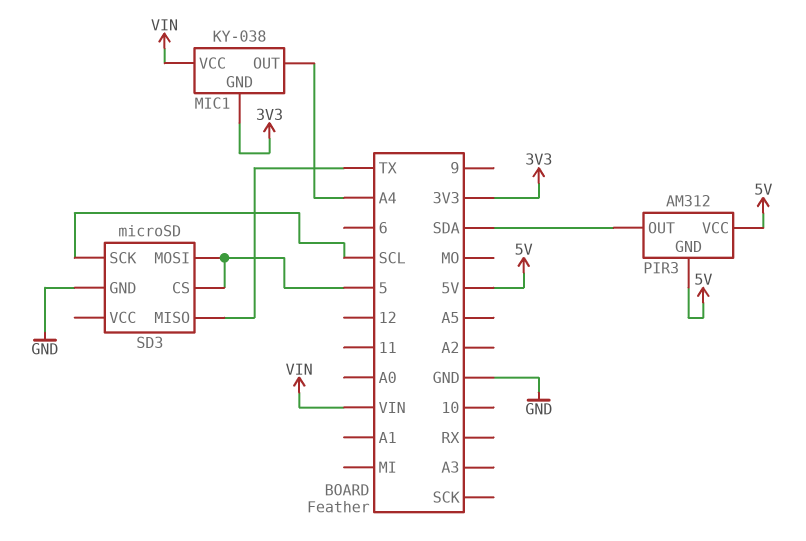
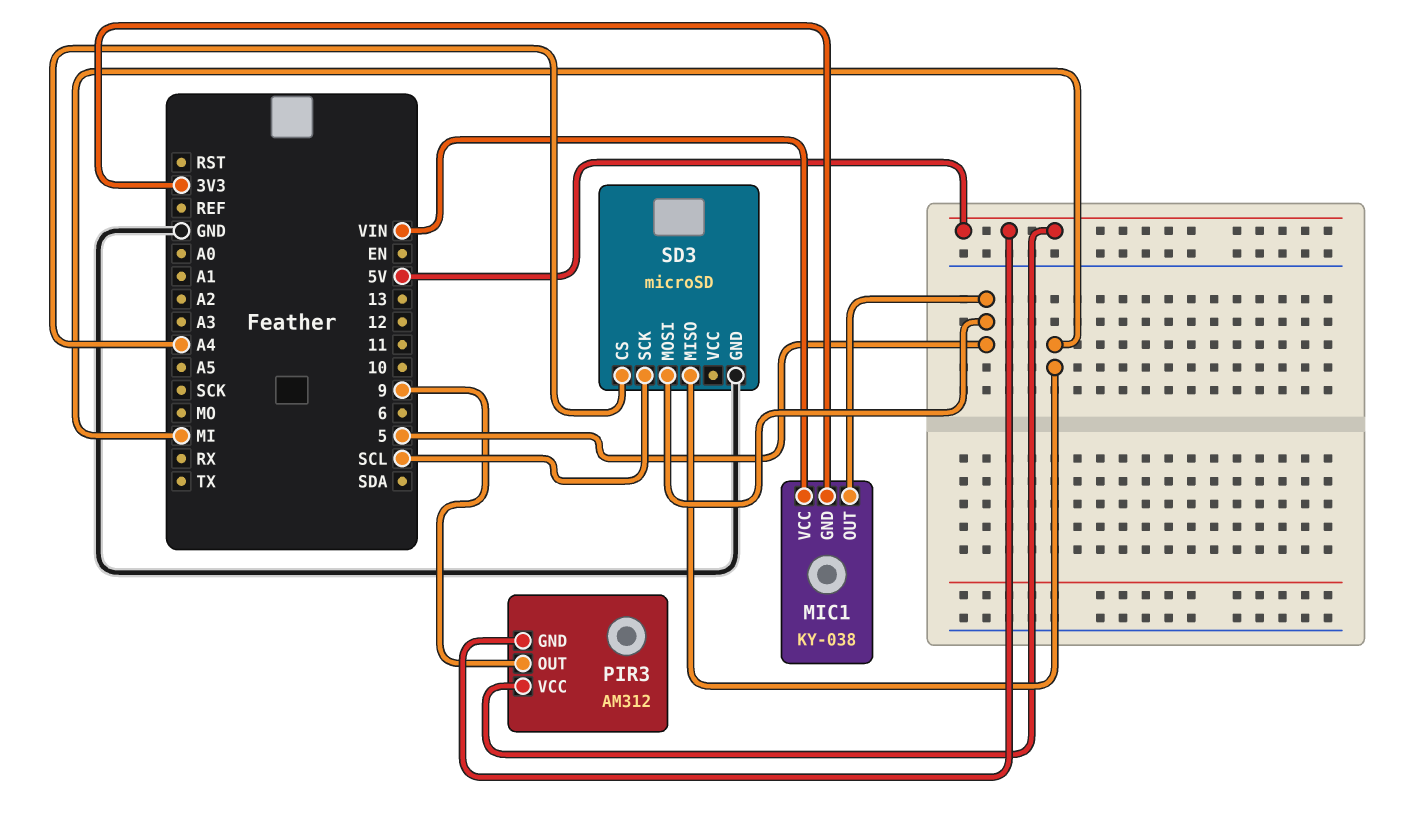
MIC1 pin OUT: A4 -> 5
PIR3 pin OUT: SDA -> 9
SD3 pin CS: 5 -> A4
SD3 pin MISO: TX -> MI

